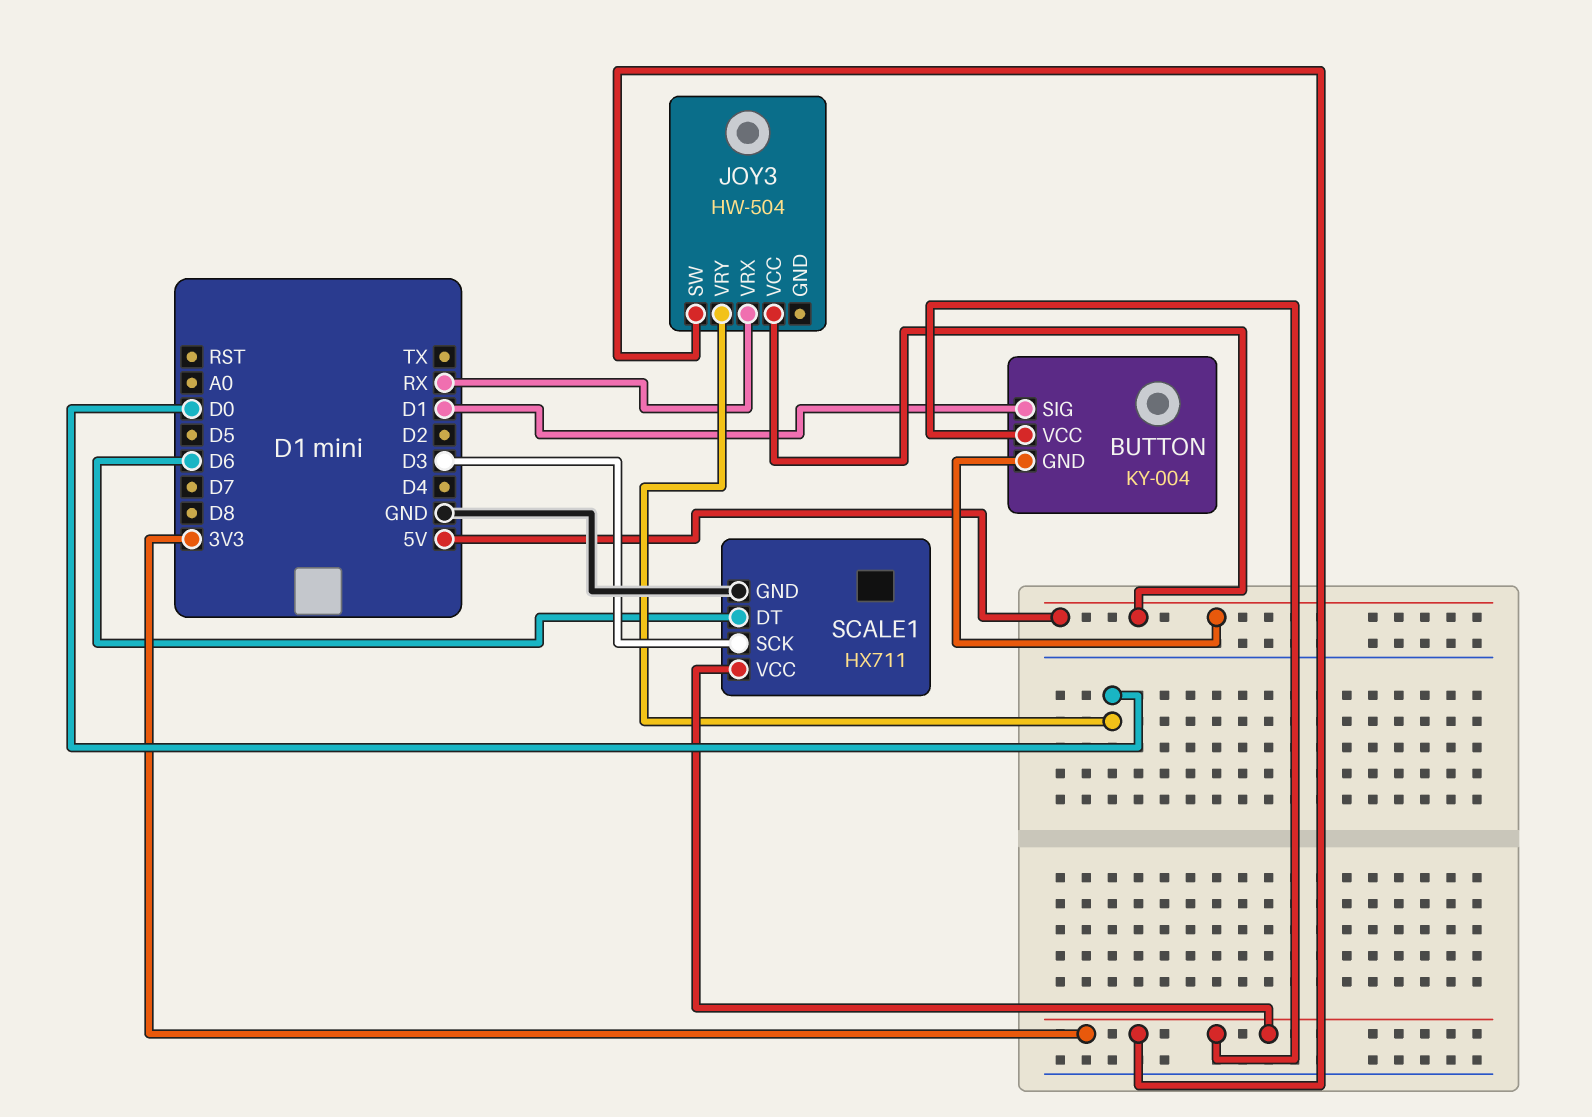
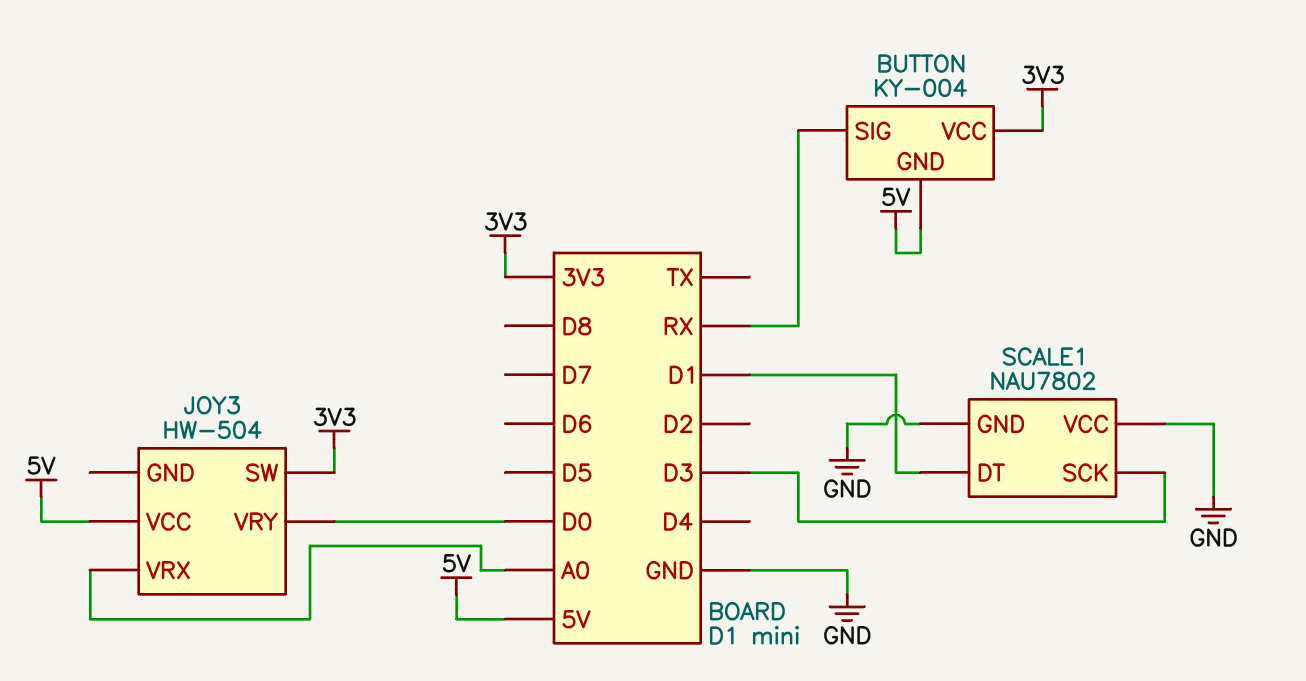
BUTTON pin SIG: D1 -> RX
JOY3 pin VRX: RX -> A0
SCALE1: HX711 -> NAU7802
SCALE1 pin DT: D6 -> D1
SCALE1 pin VCC: 3V3 -> GND

